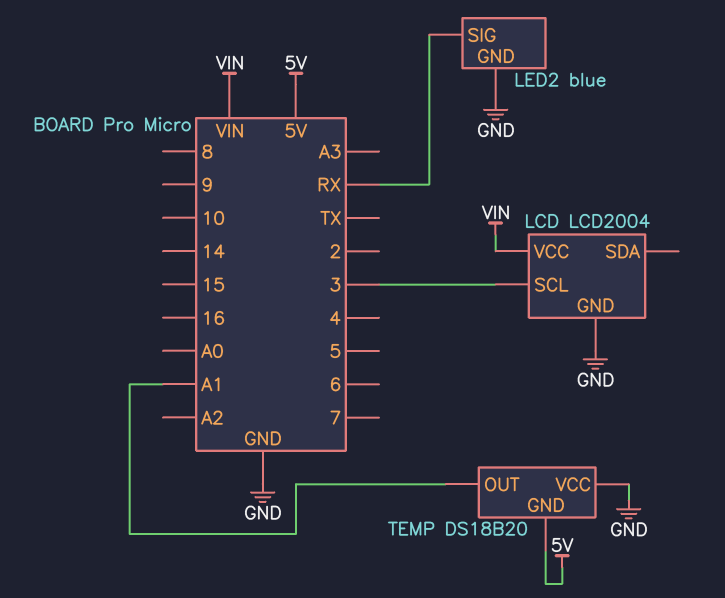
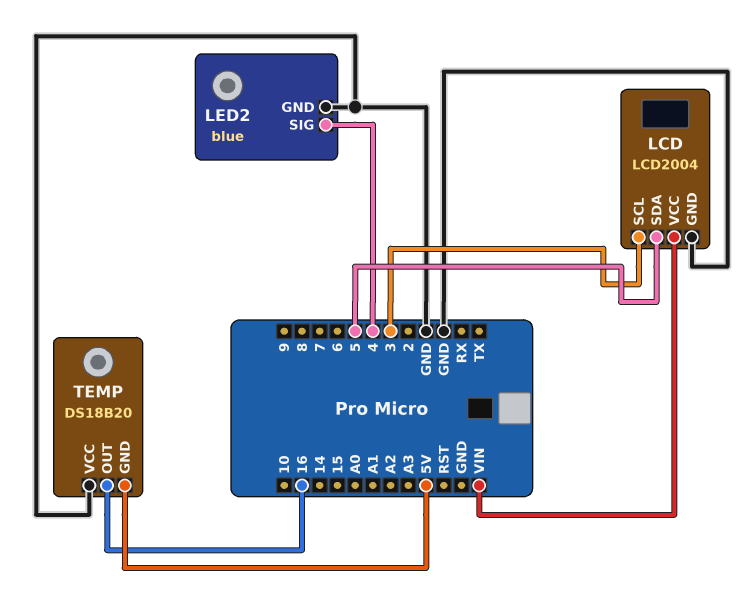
LCD pin SDA: none -> 5
LED2 pin SIG: RX -> 4
TEMP pin OUT: A1 -> 16

